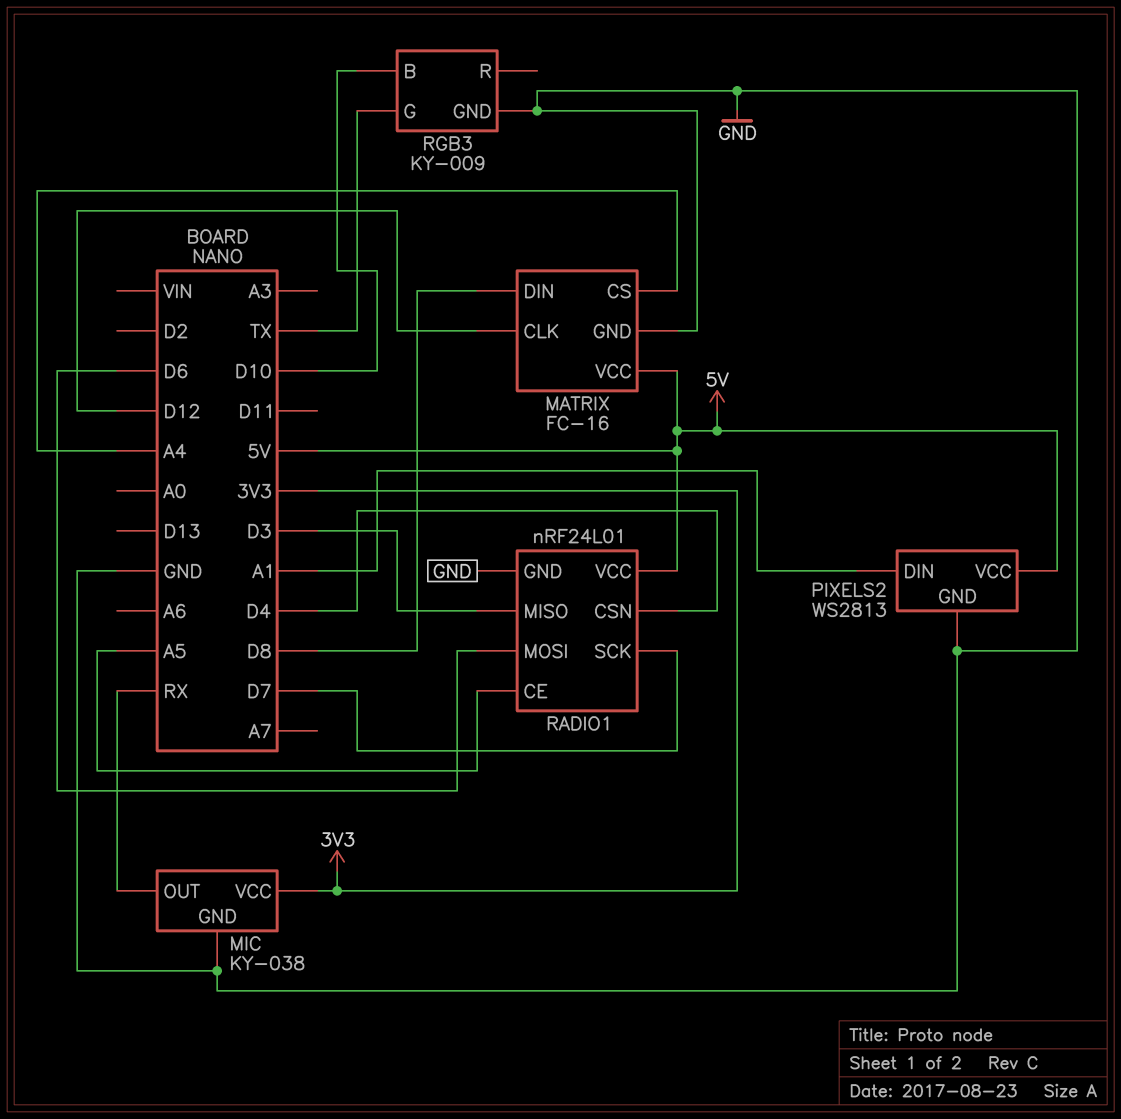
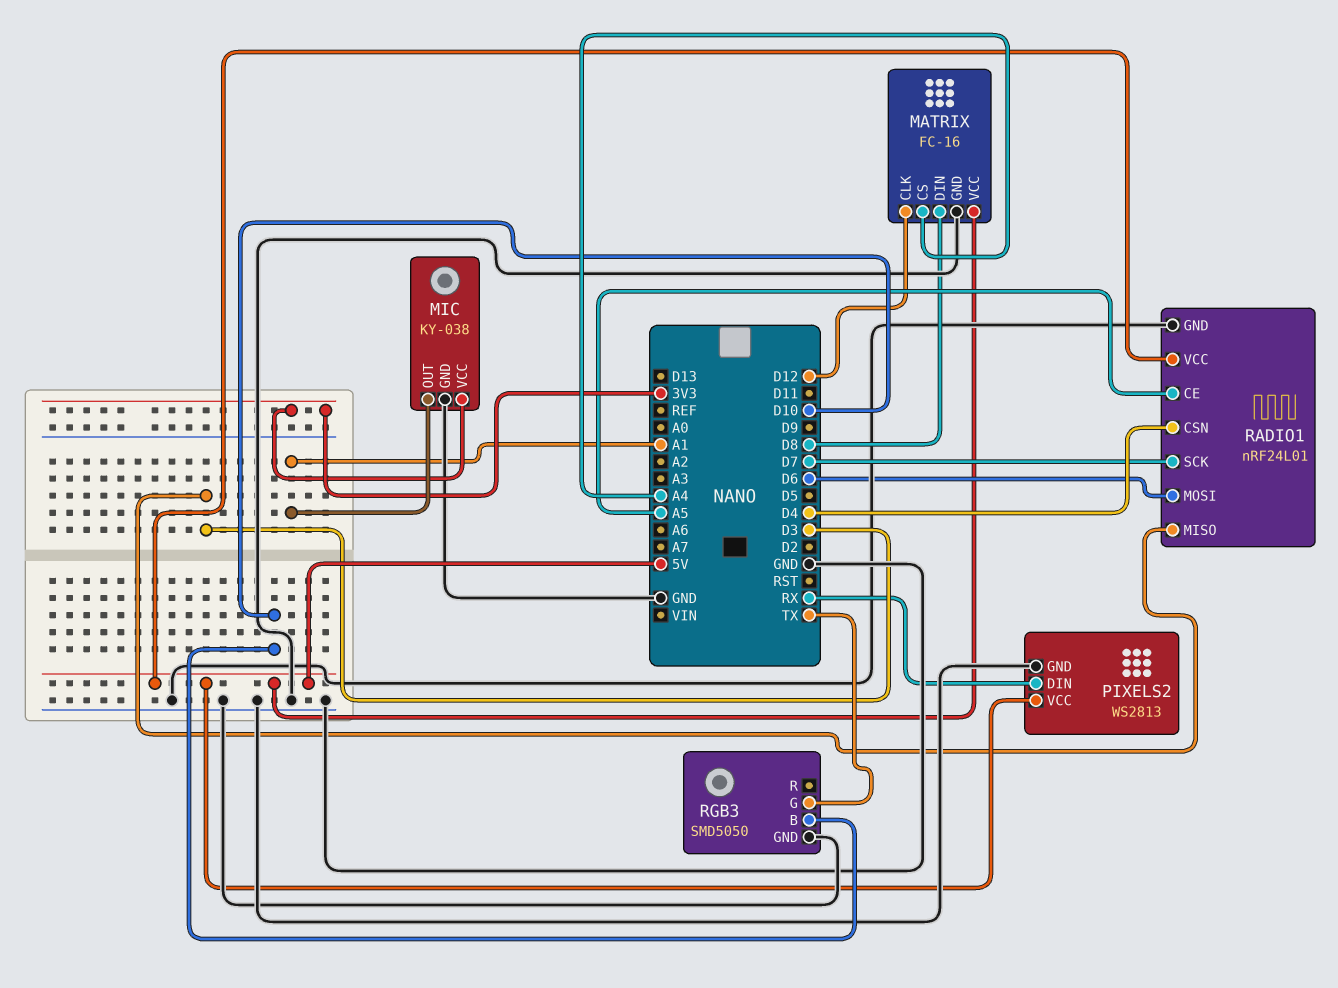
MIC pin OUT: RX -> A1
PIXELS2 pin DIN: A1 -> RX
RGB3: KY-009 -> SMD5050

